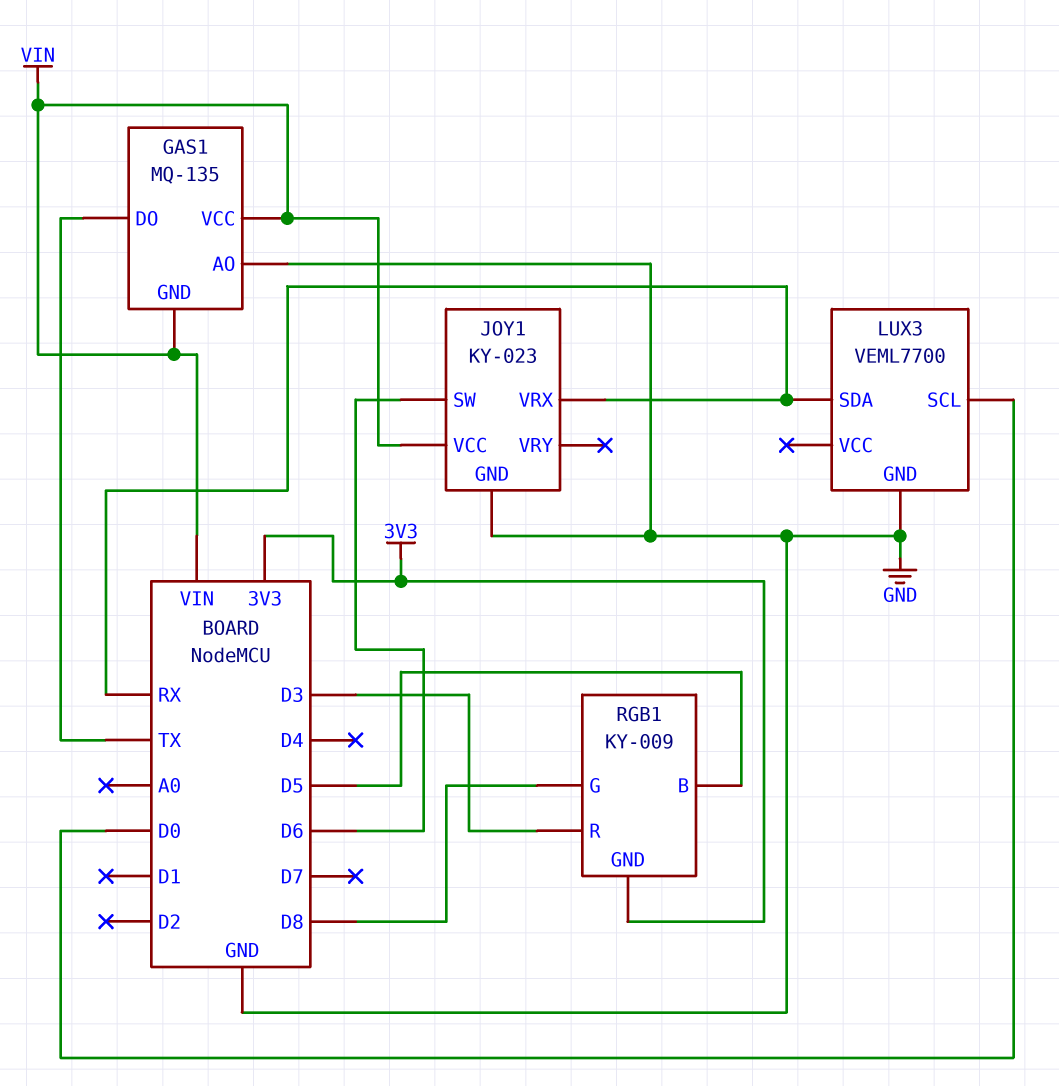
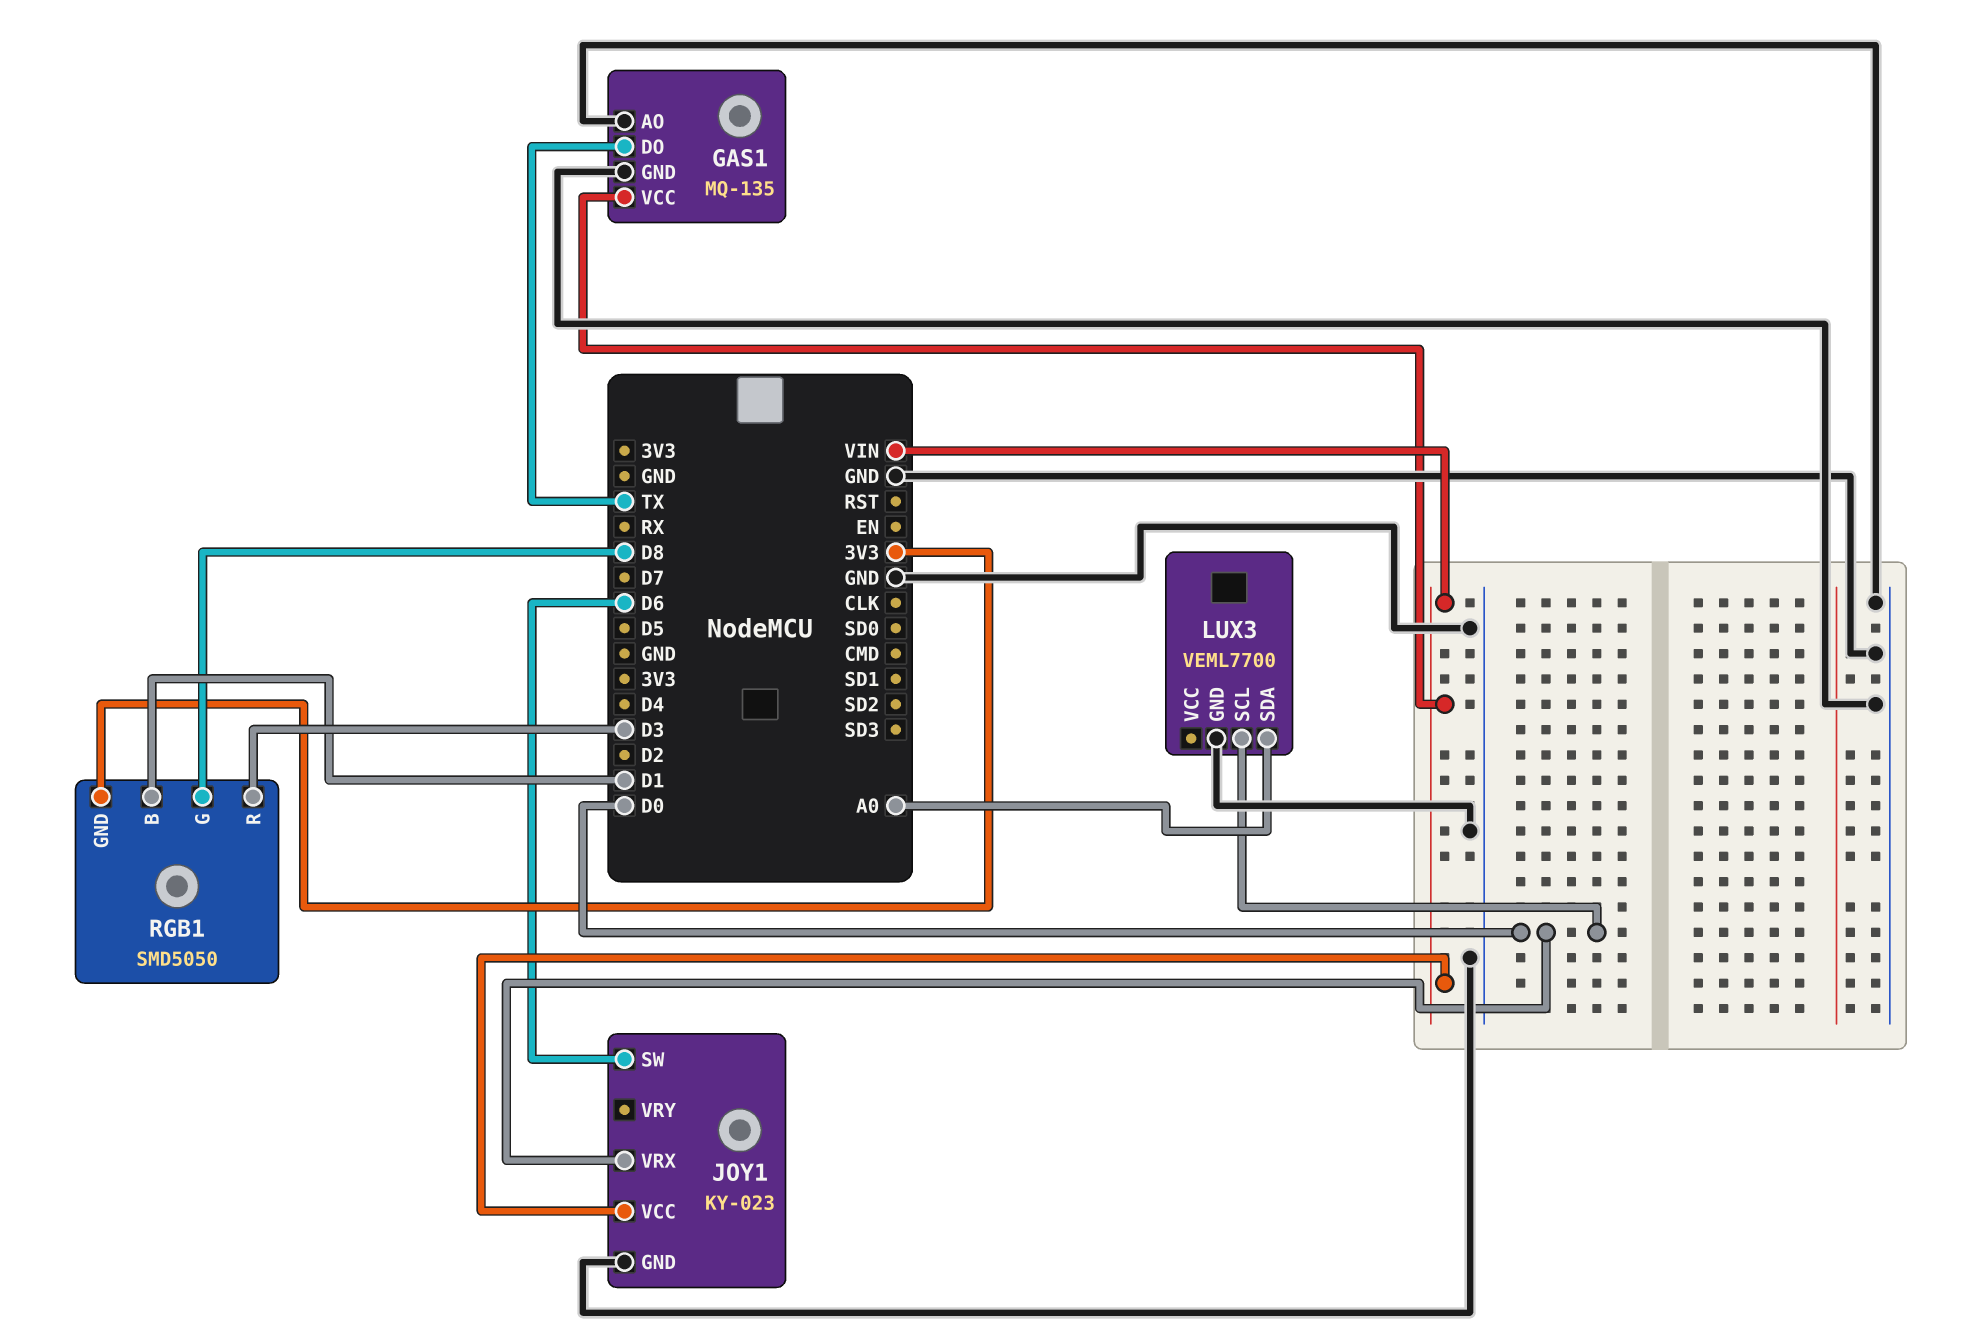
GAS1 pin GND: VIN -> GND
JOY1 pin VRX: RX -> D0
LUX3 pin SDA: RX -> A0
RGB1: KY-009 -> SMD5050
RGB1 pin B: D5 -> D1

